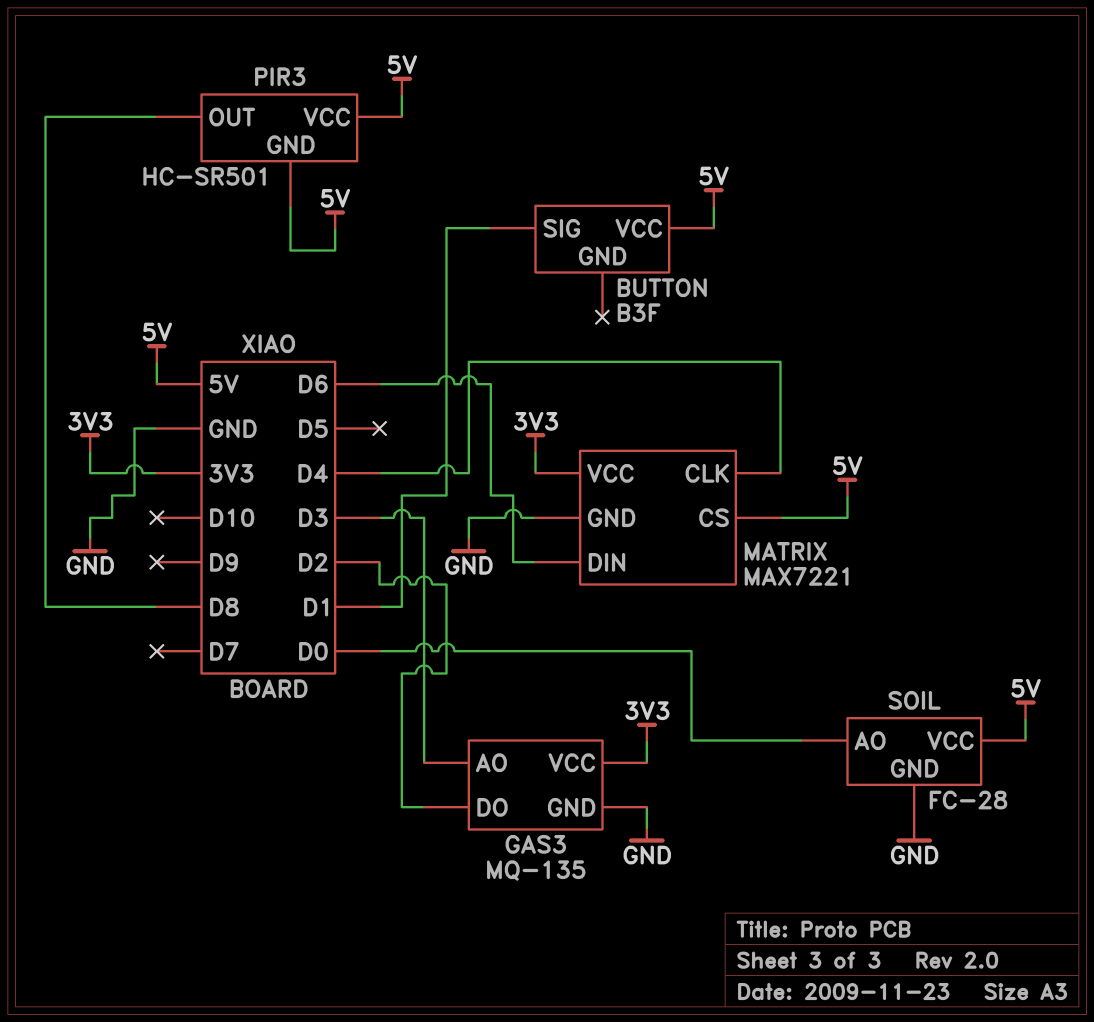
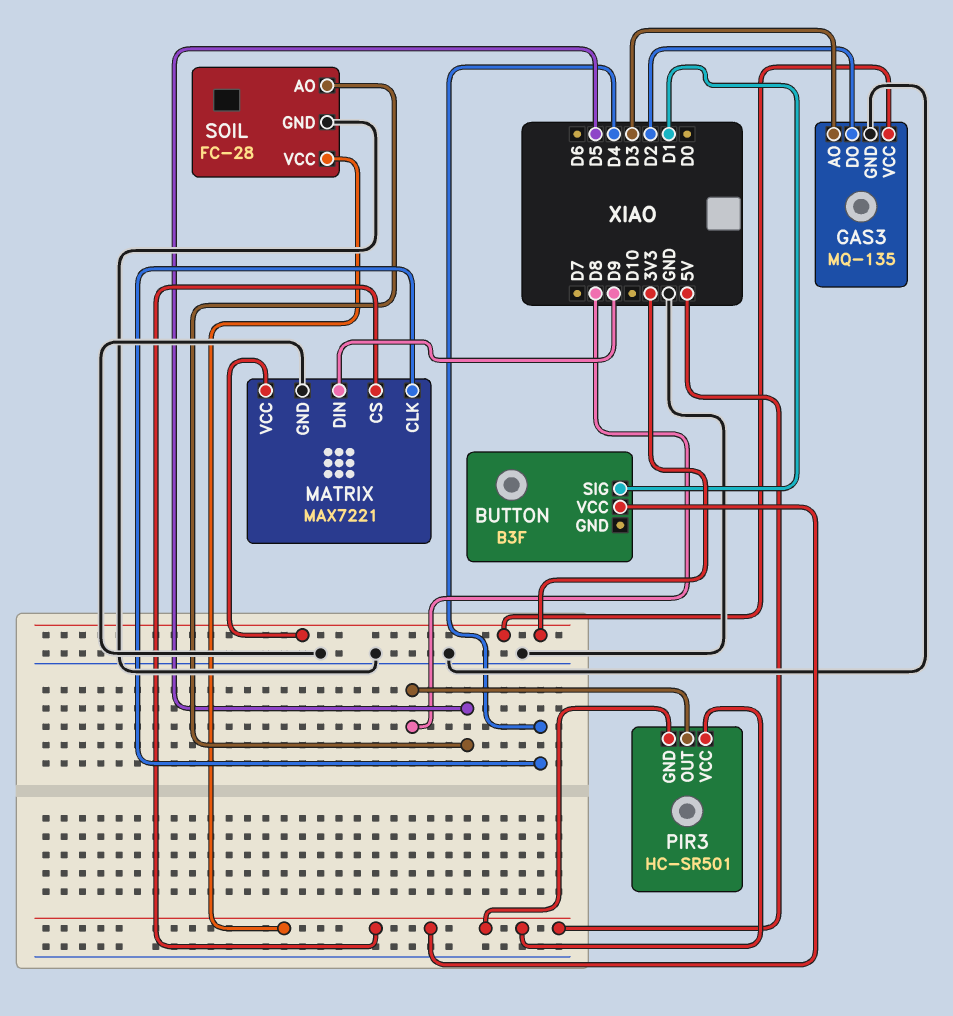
MATRIX pin DIN: D6 -> D9
SOIL pin AO: D0 -> D5

